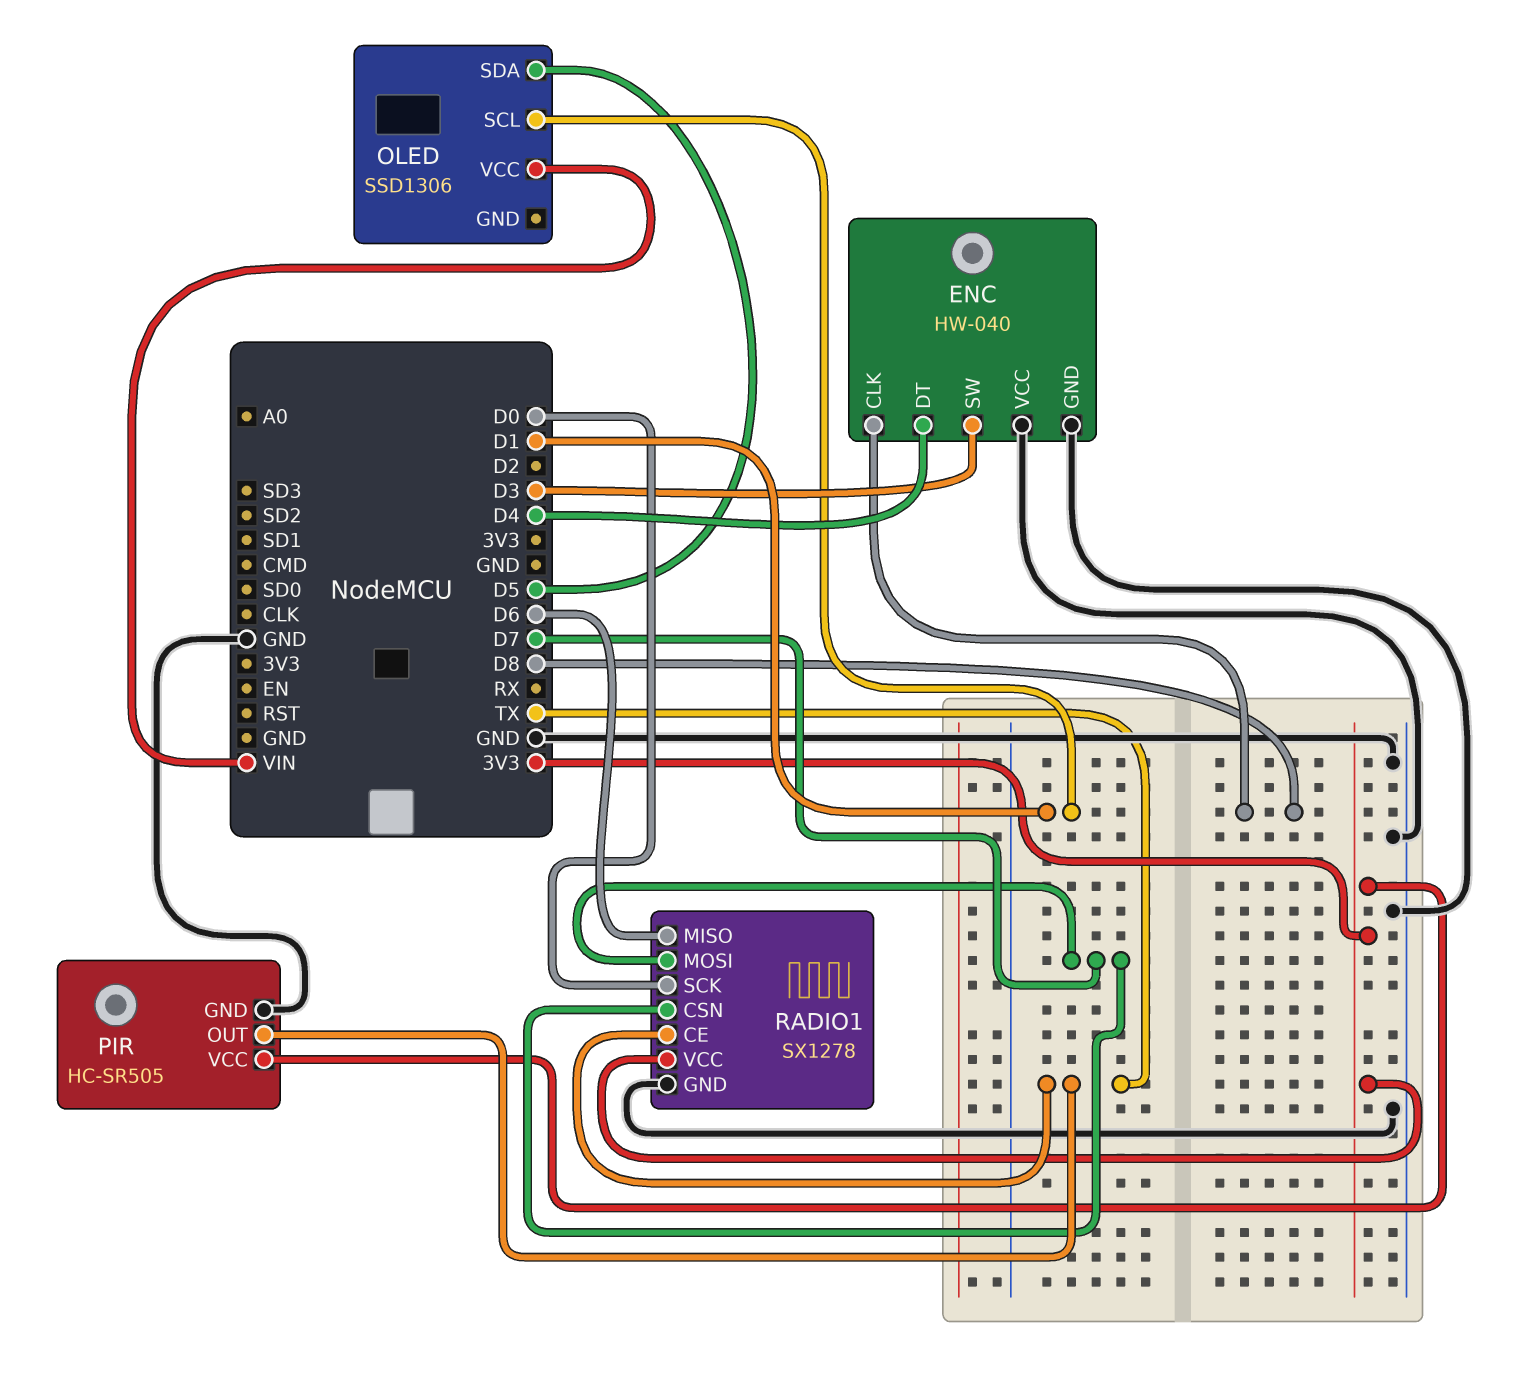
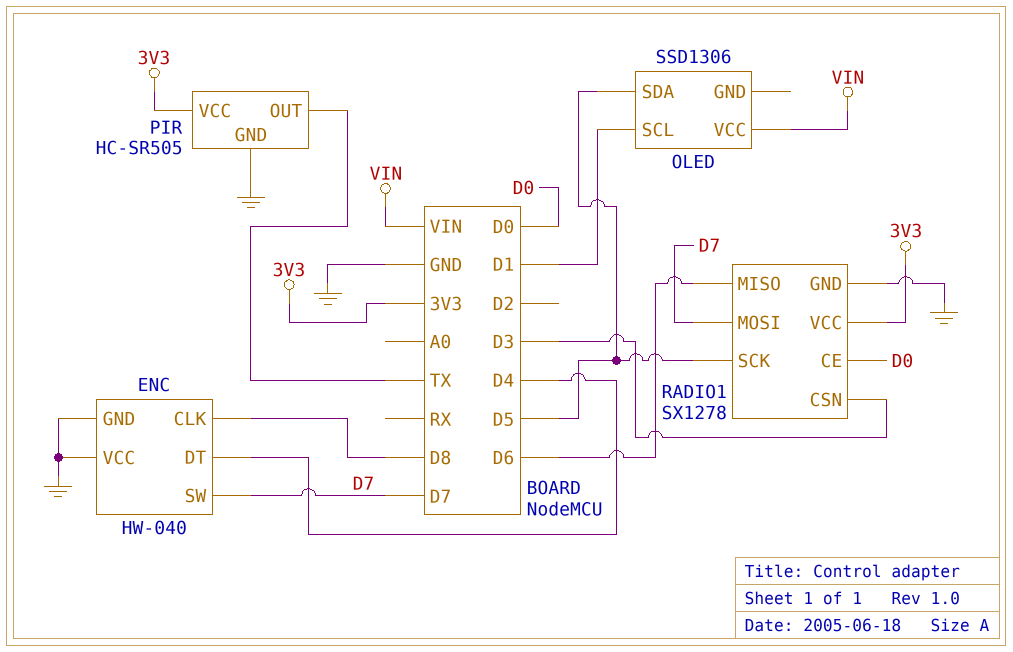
ENC pin SW: D3 -> D7
RADIO1 pin CE: TX -> D0
RADIO1 pin CSN: D7 -> D3
RADIO1 pin SCK: D0 -> D5

